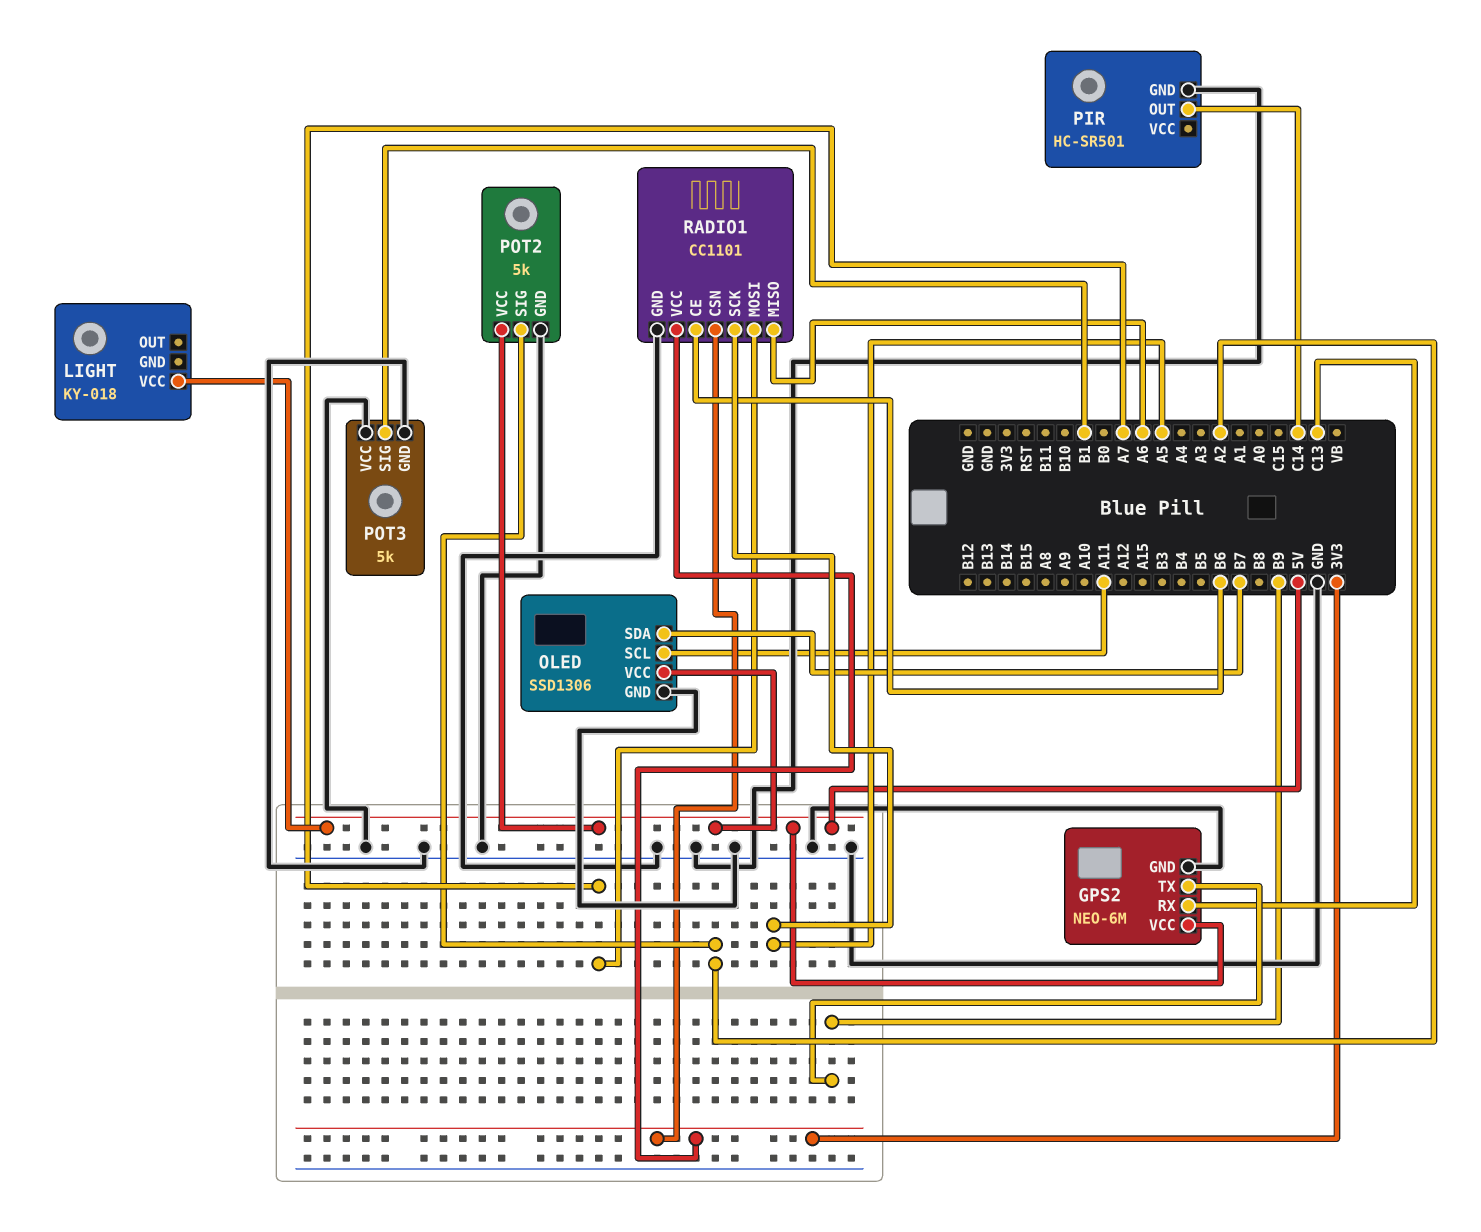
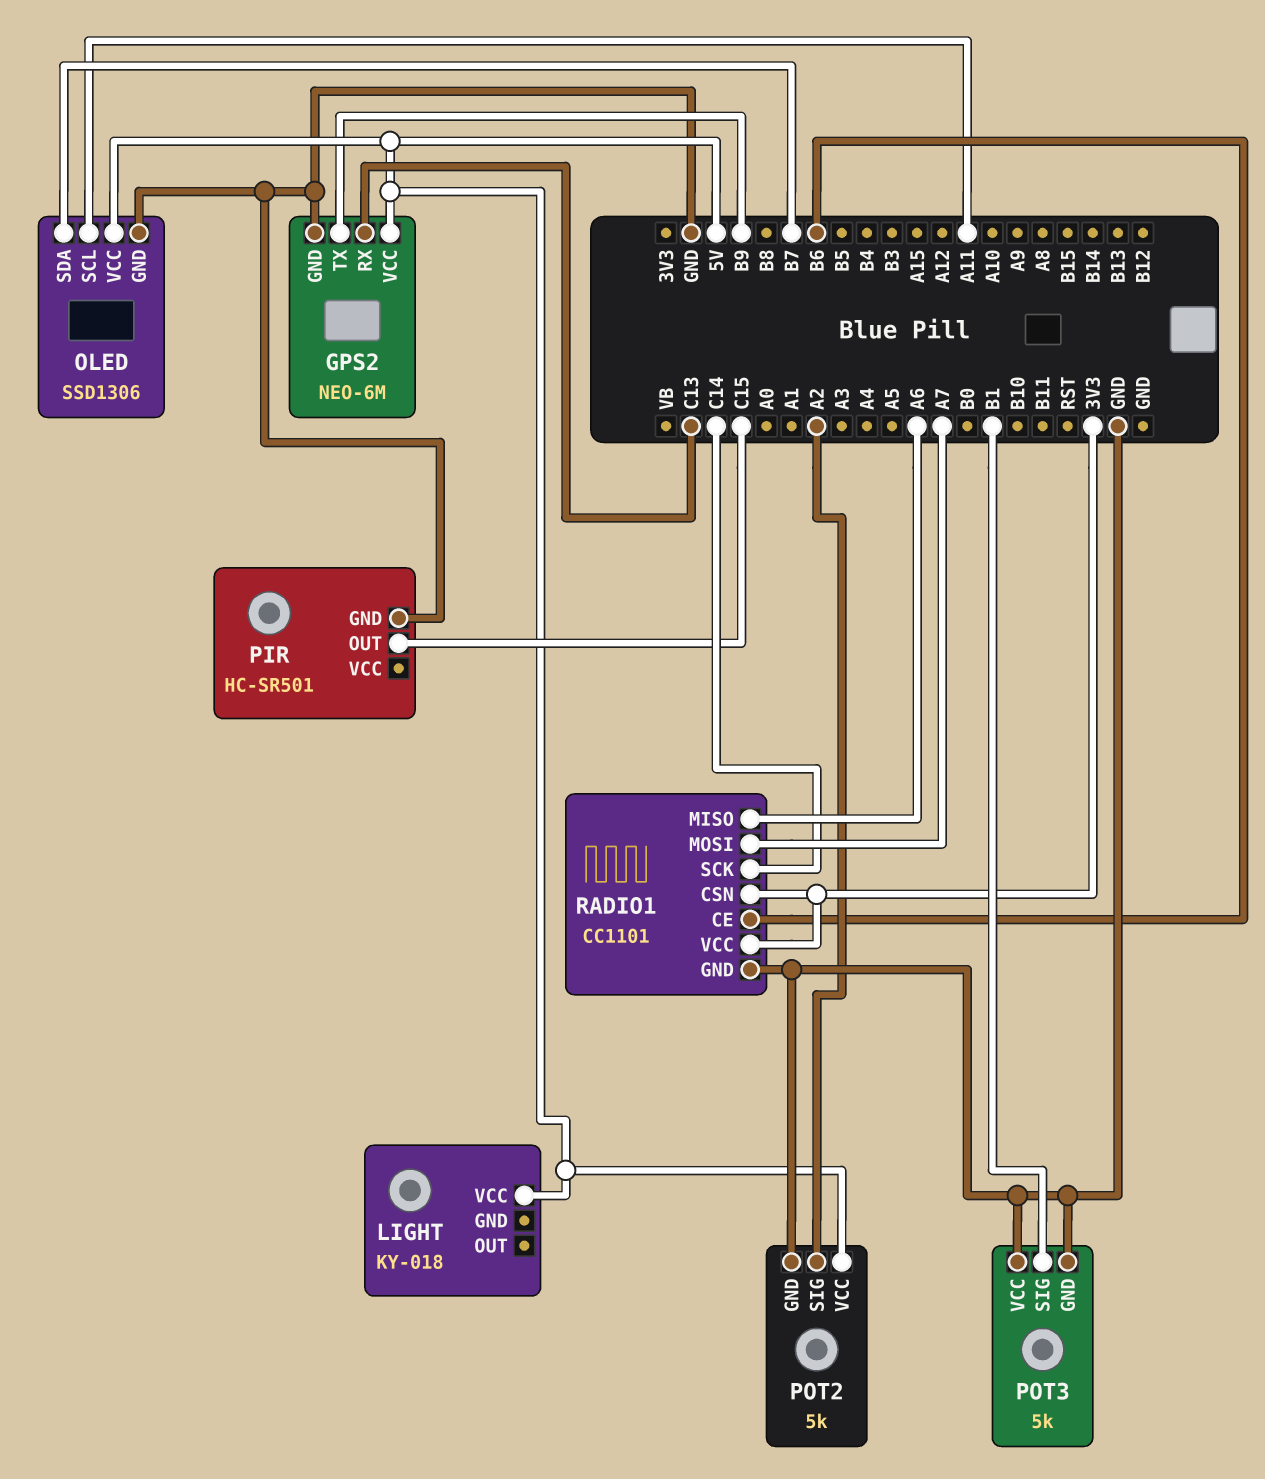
PIR pin OUT: C14 -> C15
RADIO1 pin SCK: A5 -> C14

